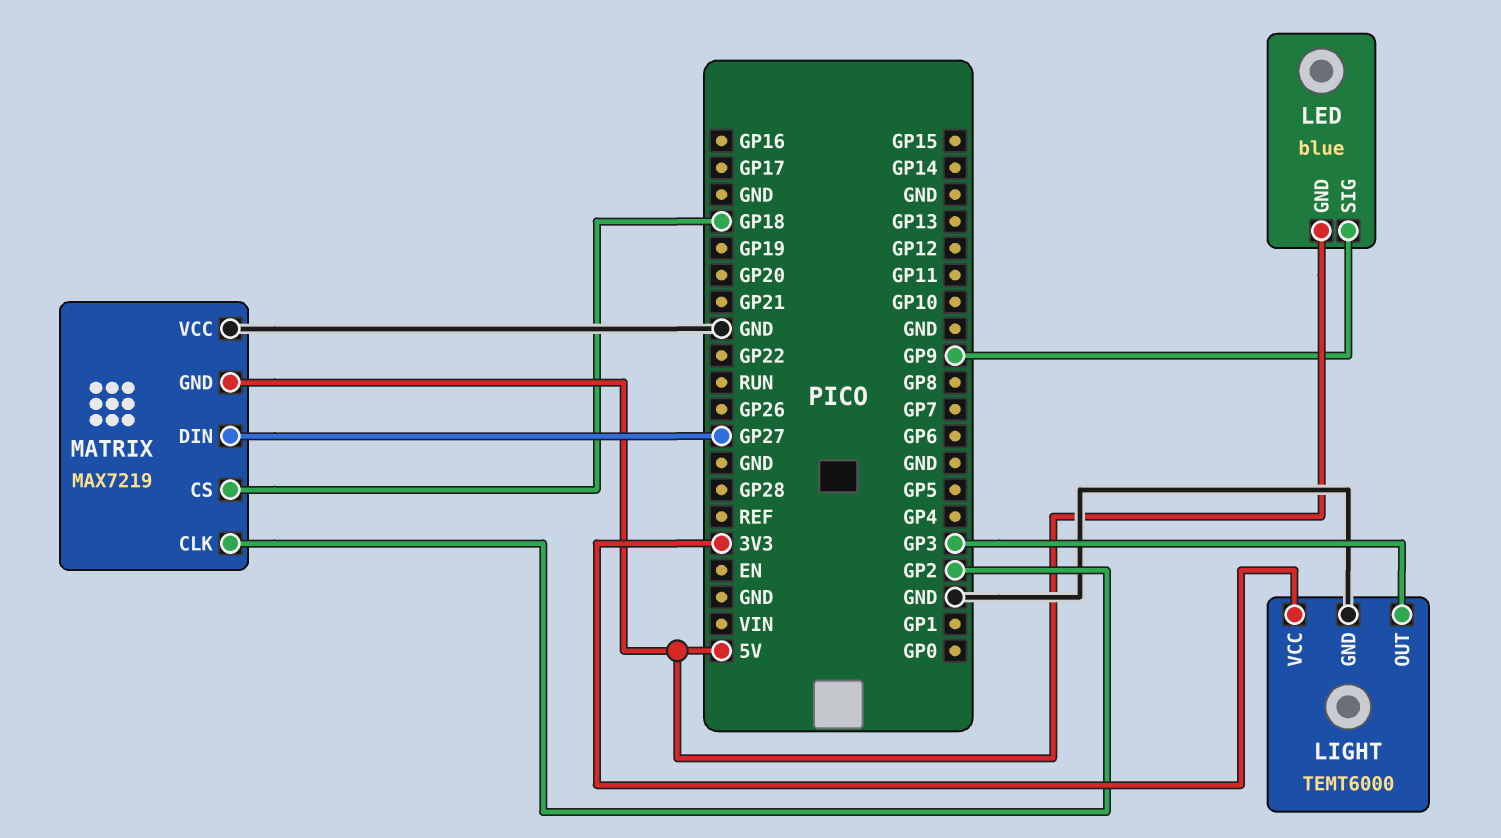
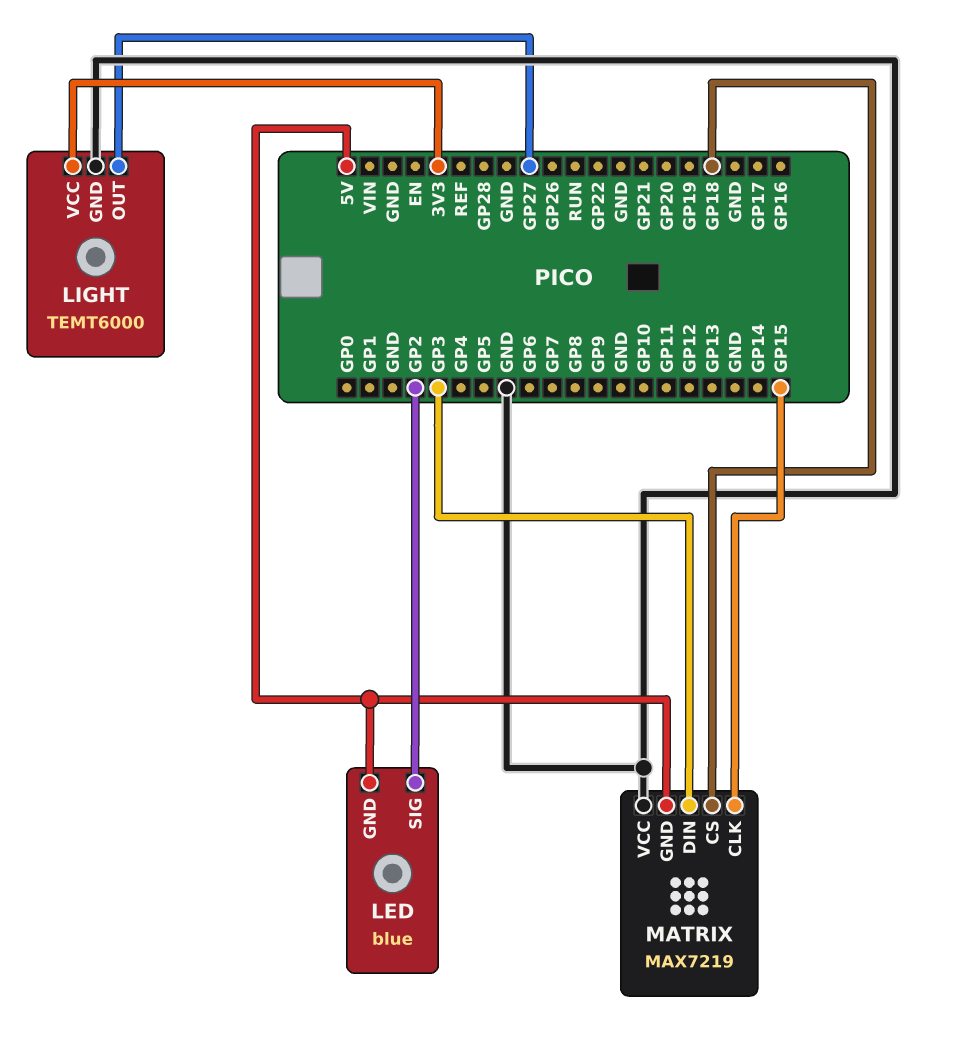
LED pin SIG: GP9 -> GP2
LIGHT pin OUT: GP3 -> GP27
MATRIX pin CLK: GP2 -> GP15
MATRIX pin DIN: GP27 -> GP3

